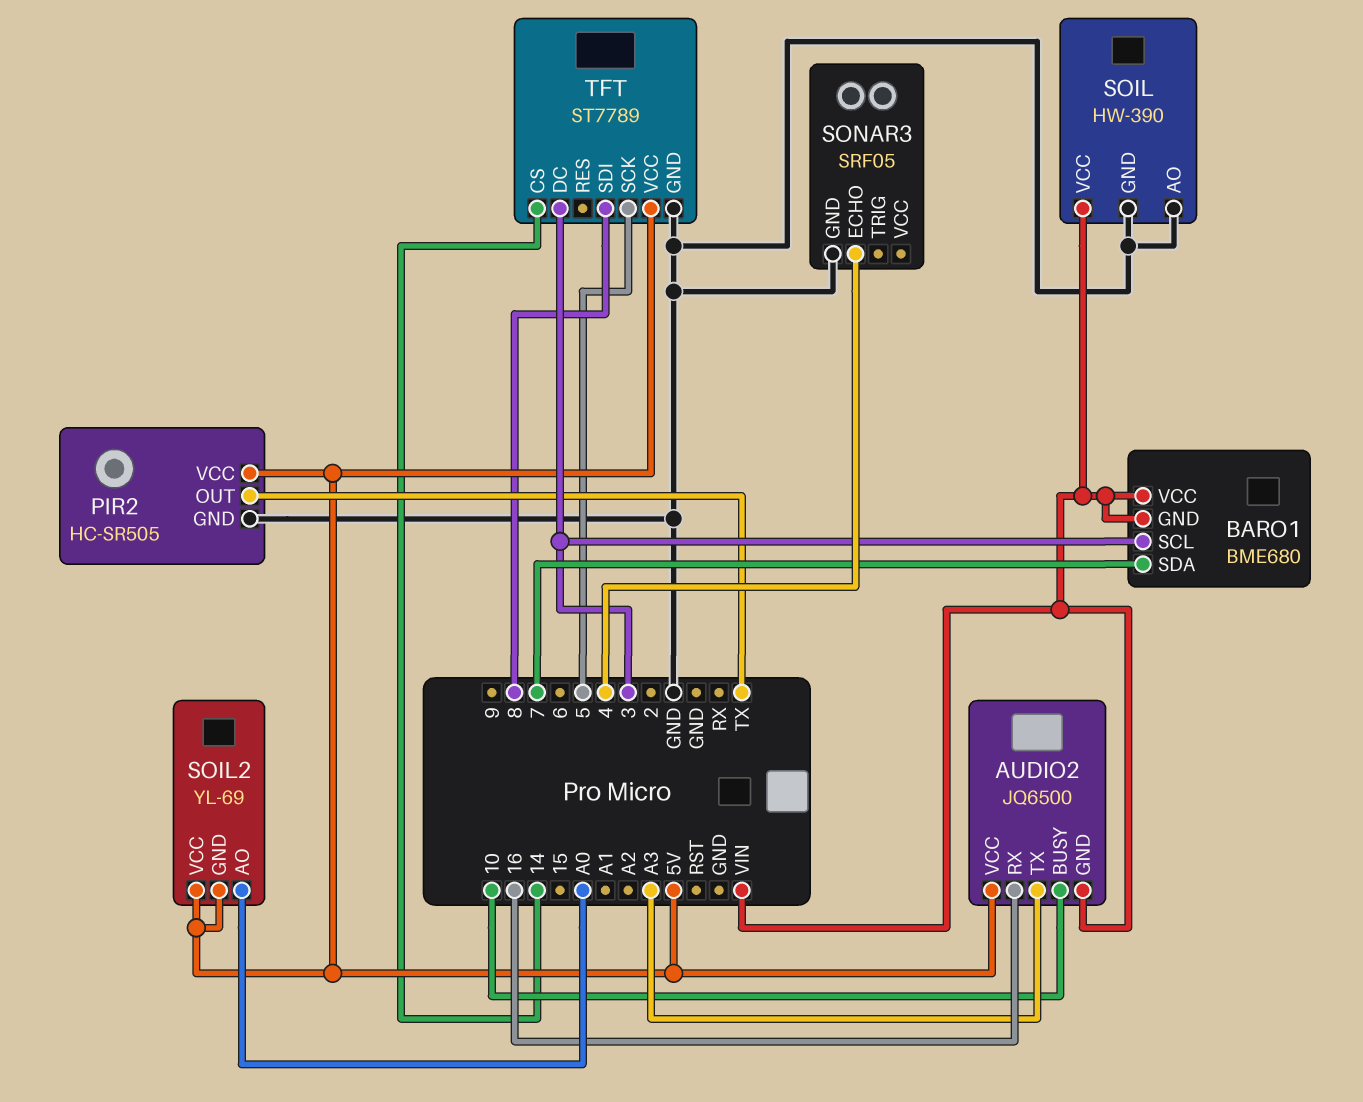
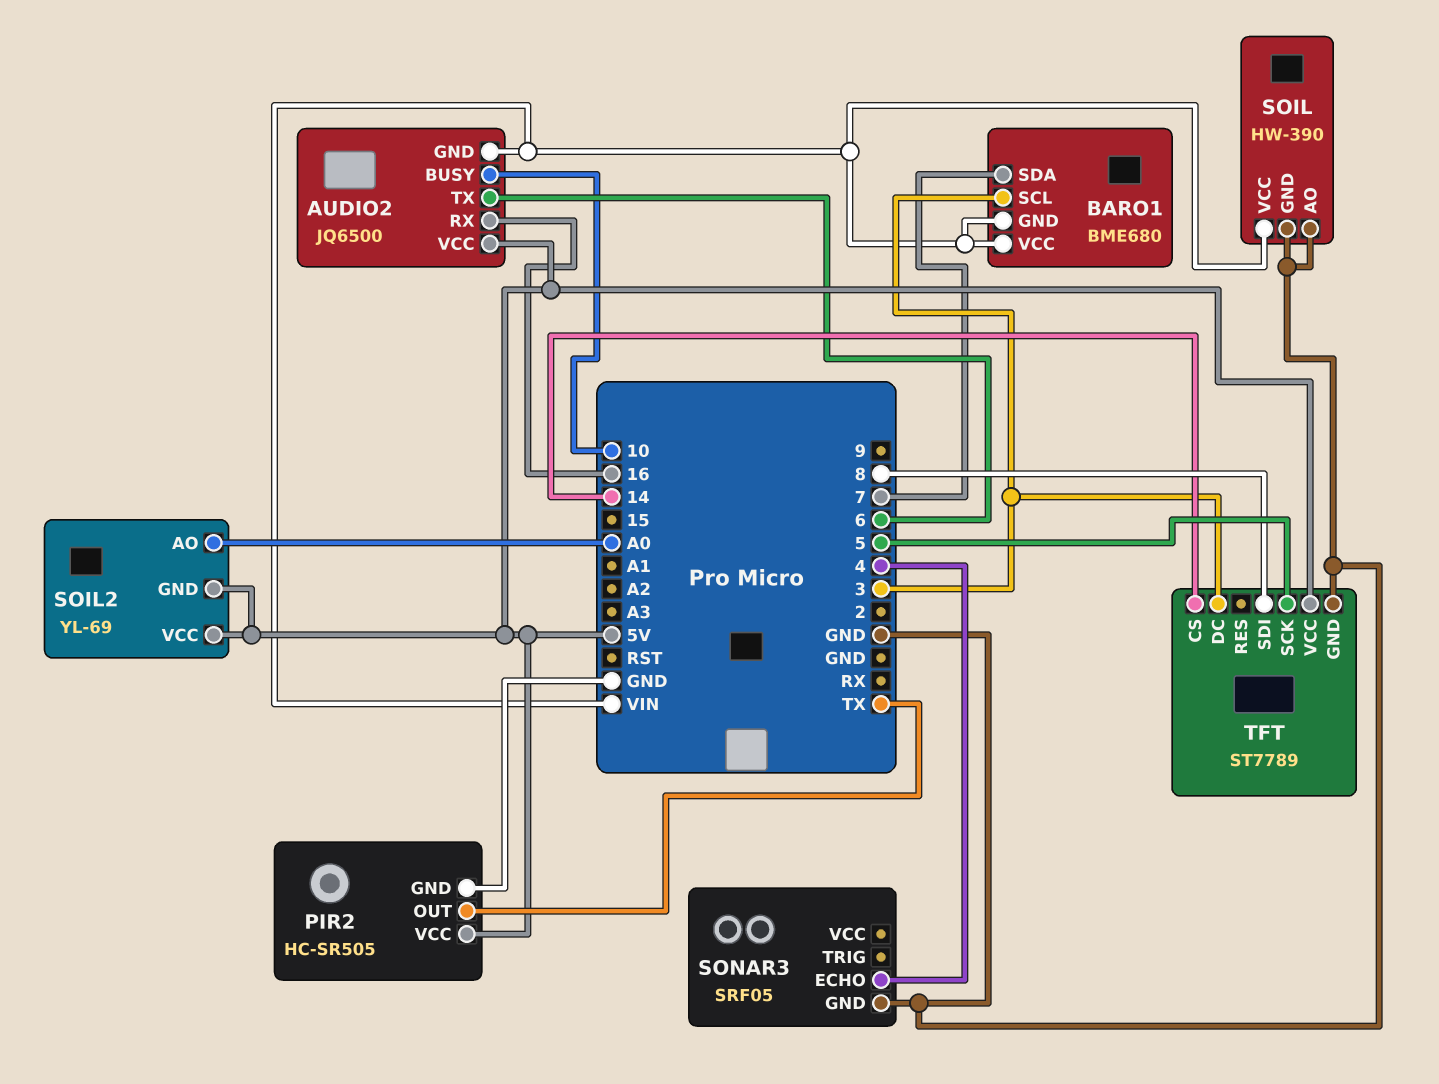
AUDIO2 pin TX: A3 -> 6

